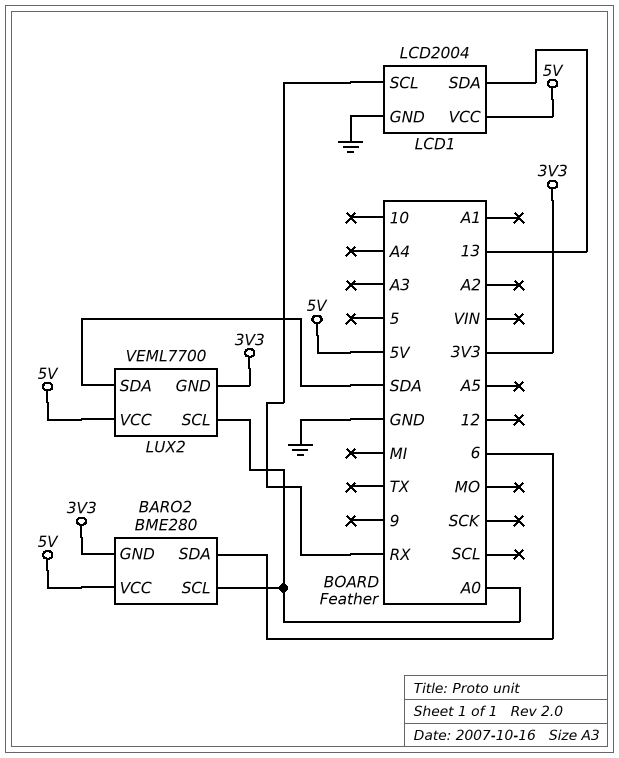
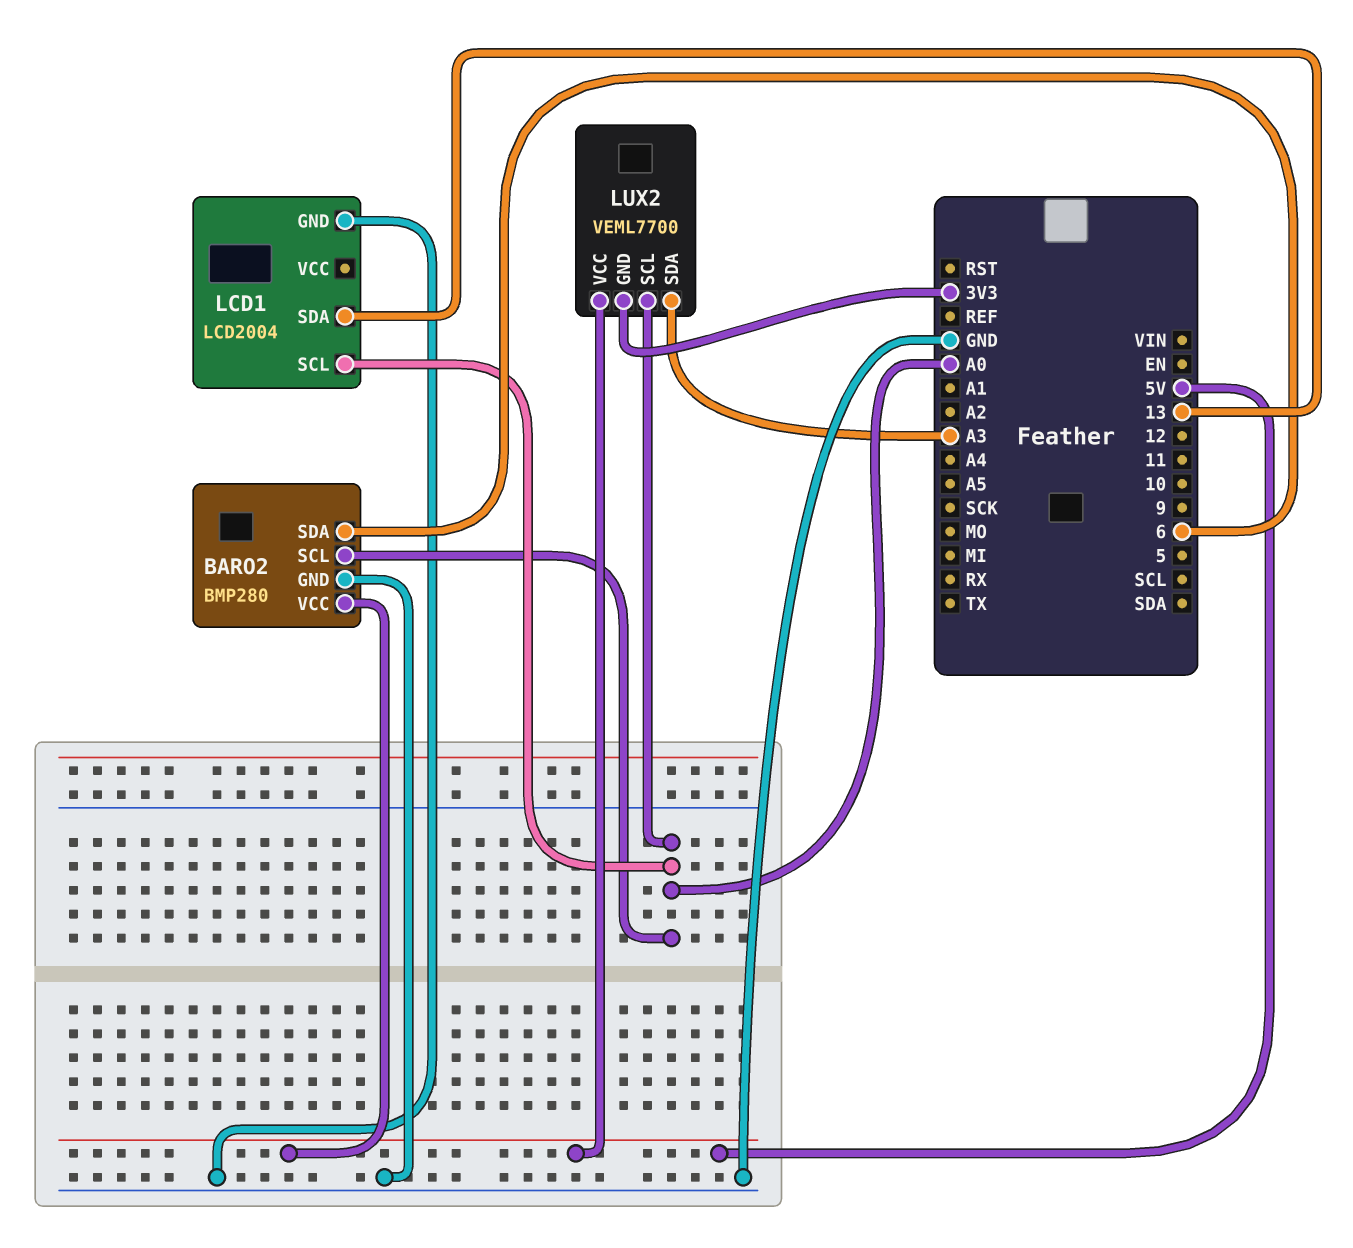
BARO2: BME280 -> BMP280
BARO2 pin GND: 3V3 -> GND
LCD1 pin SCL: RX -> A0
LCD1 pin VCC: 5V -> none
LUX2 pin SDA: SDA -> A3

